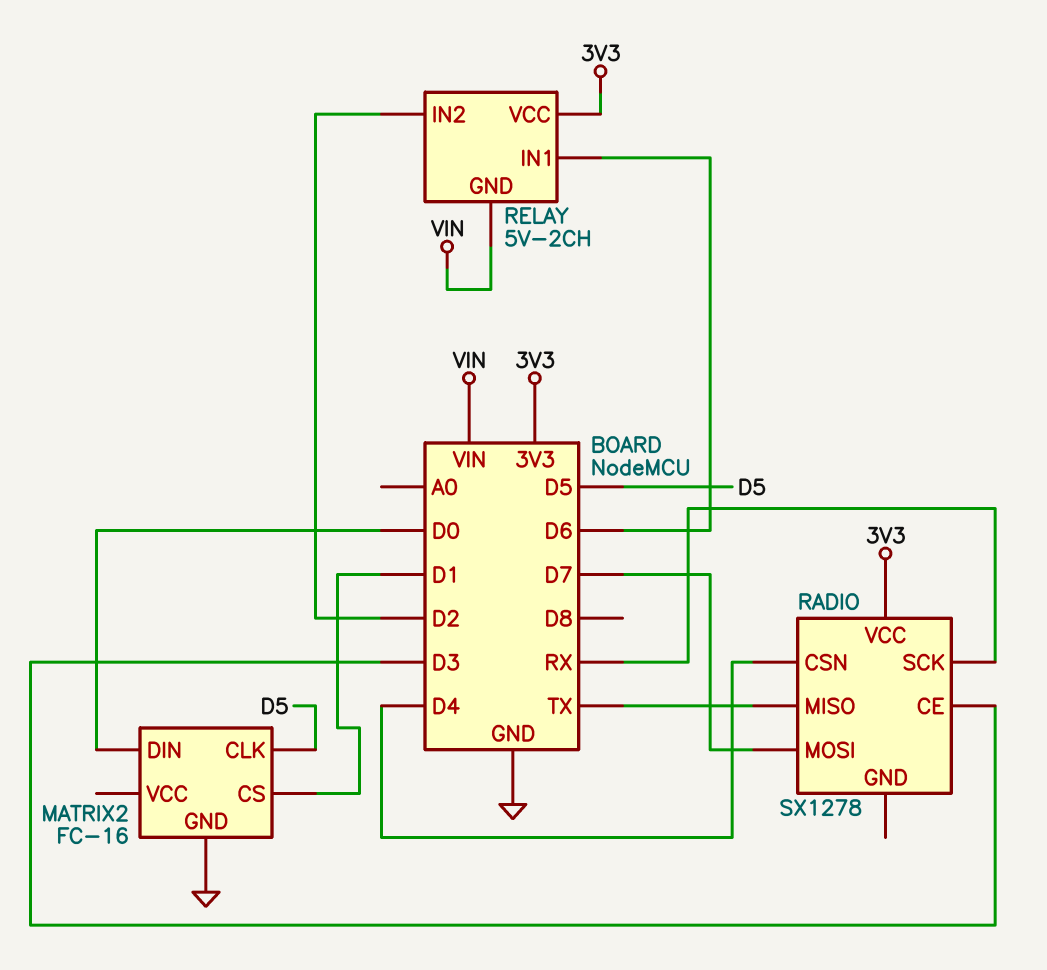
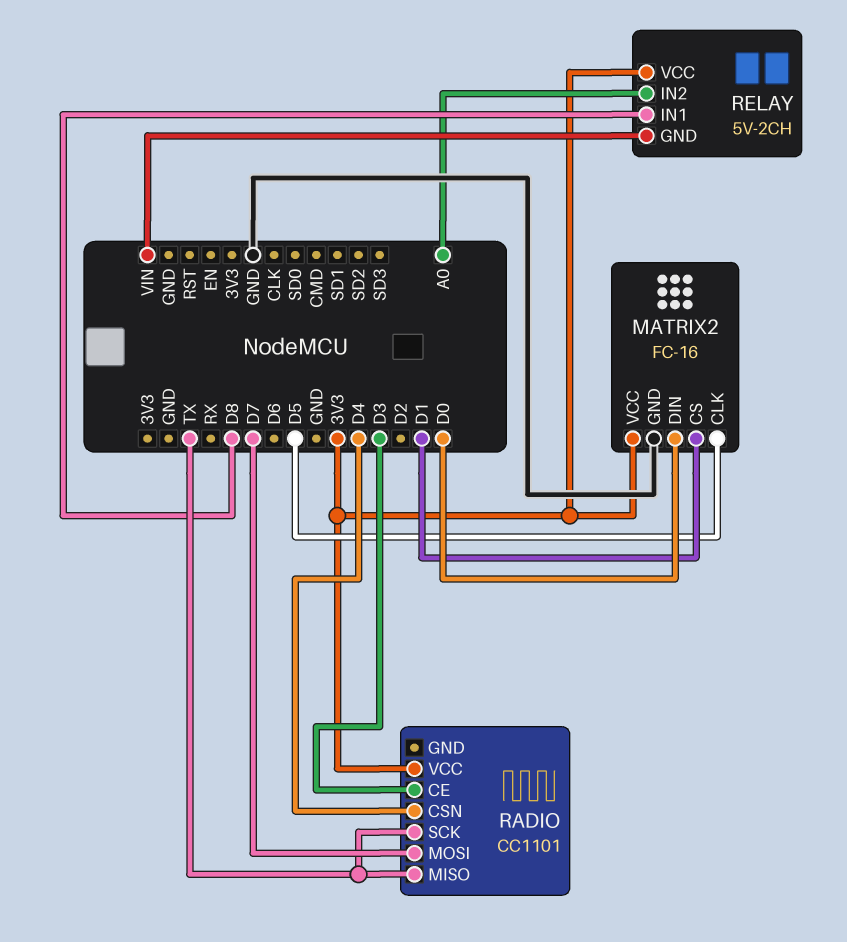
MATRIX2 pin VCC: none -> 3V3
RADIO: SX1278 -> CC1101
RADIO pin SCK: RX -> TX
RELAY pin IN1: D6 -> D8
RELAY pin IN2: D2 -> A0

